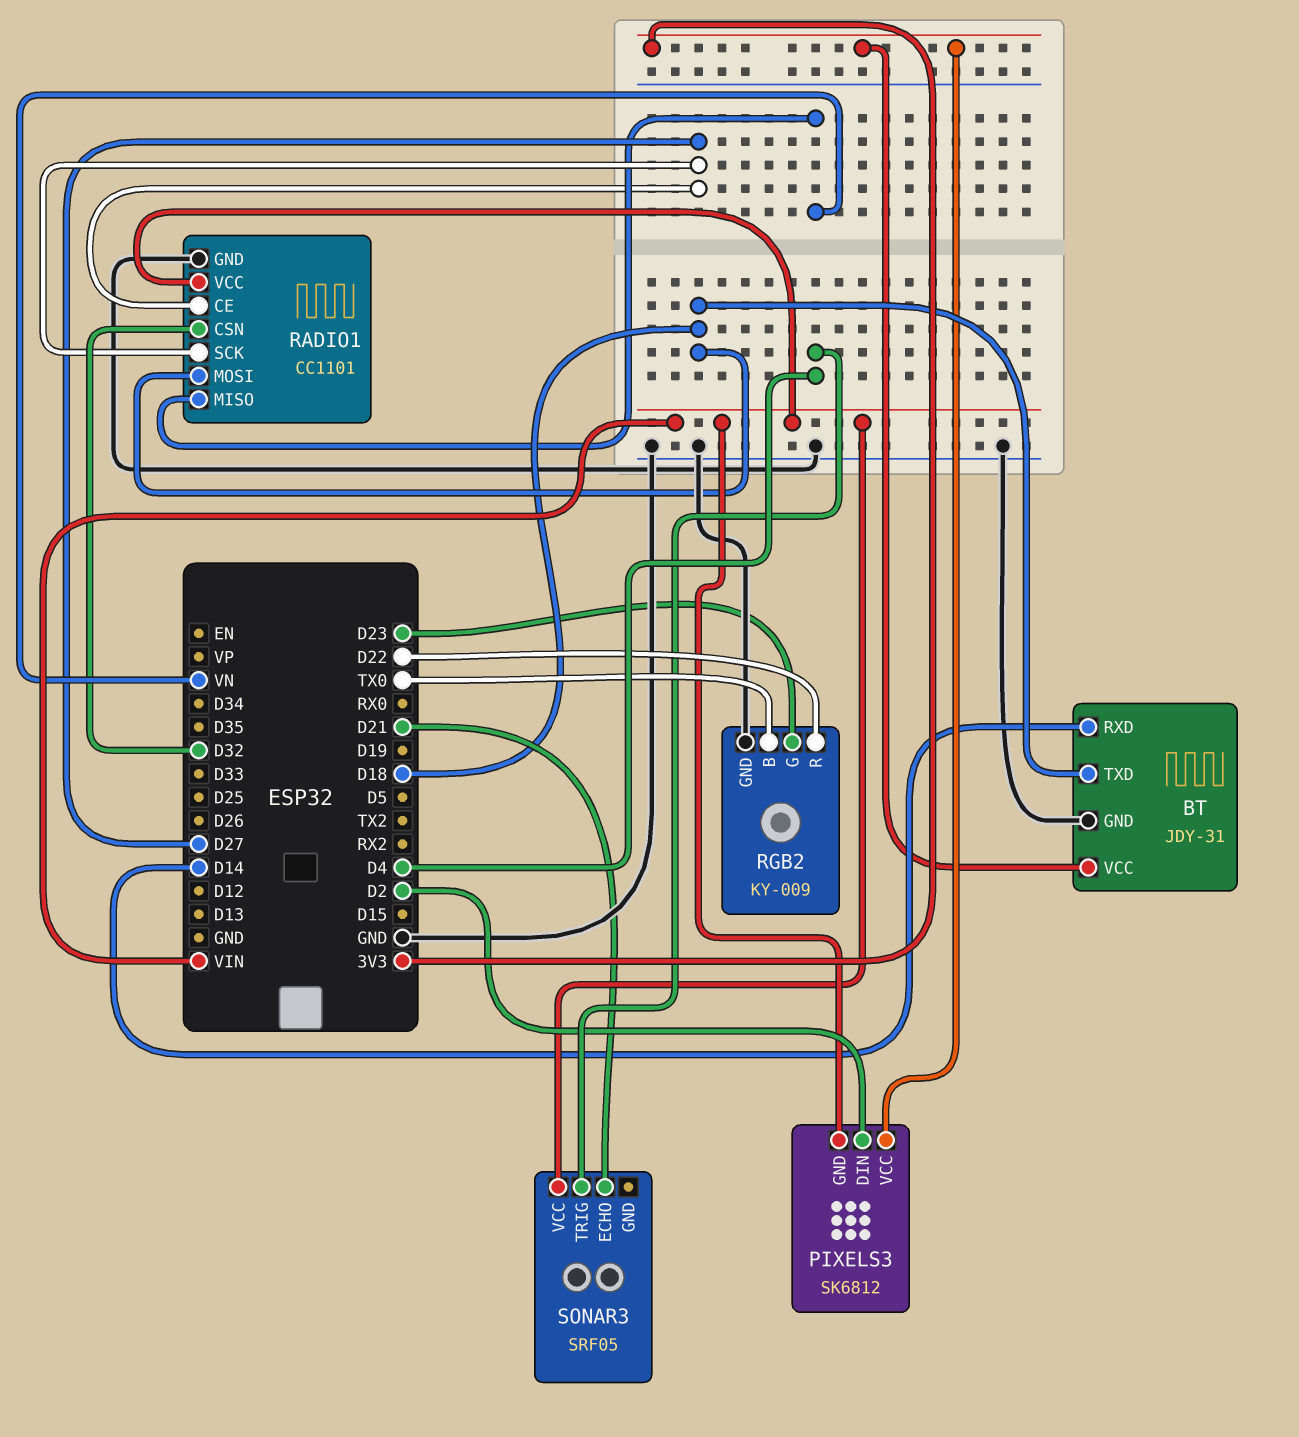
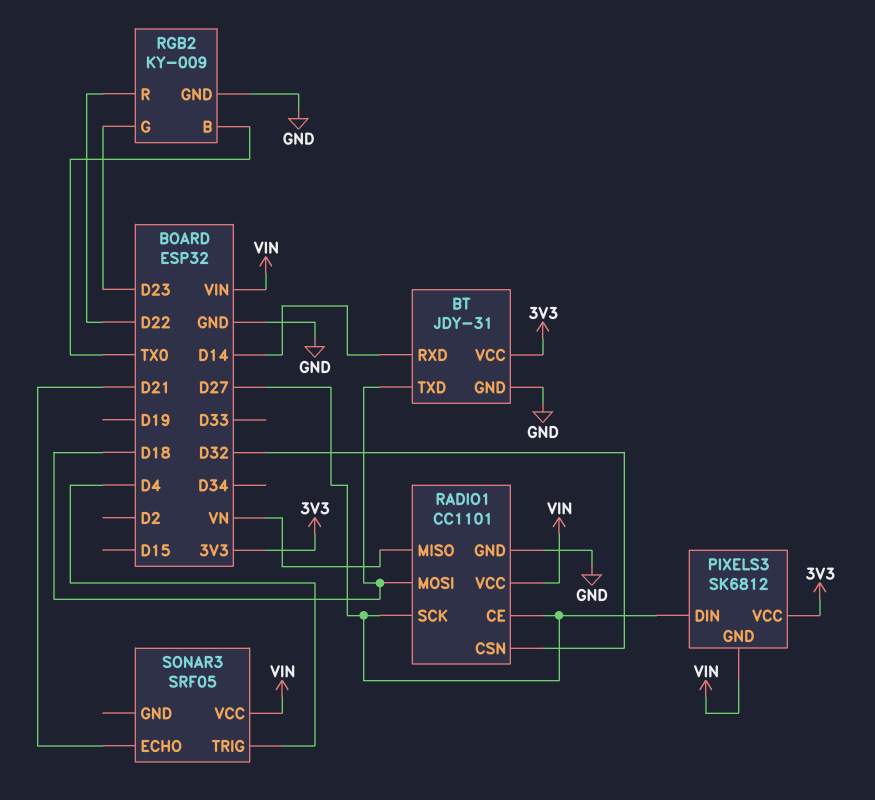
PIXELS3 pin DIN: D2 -> D27

